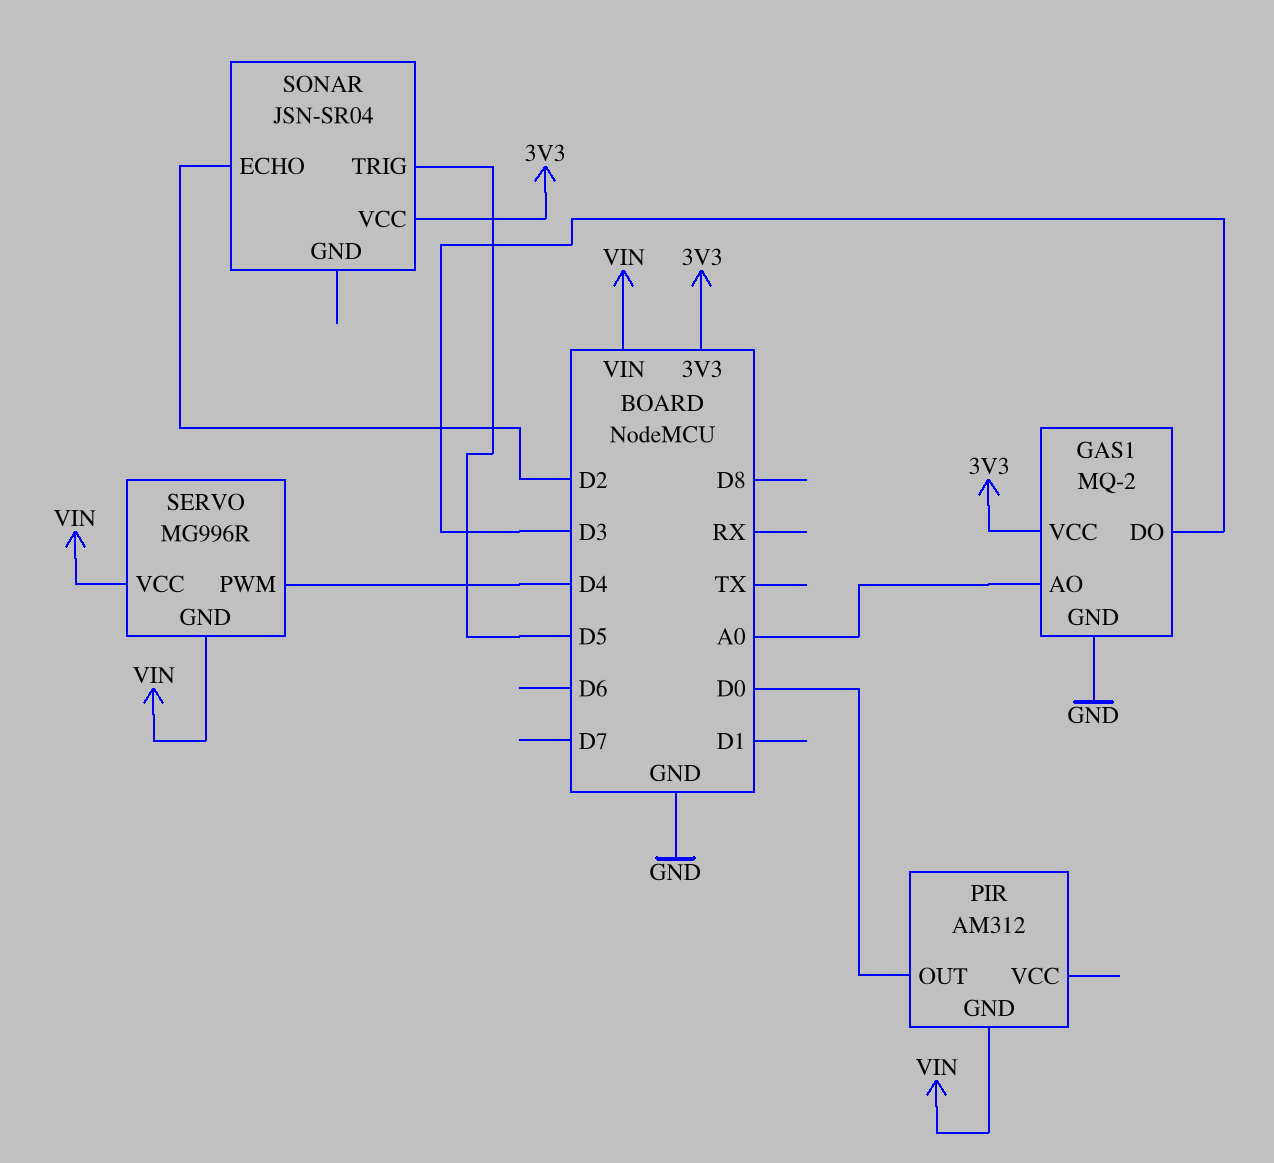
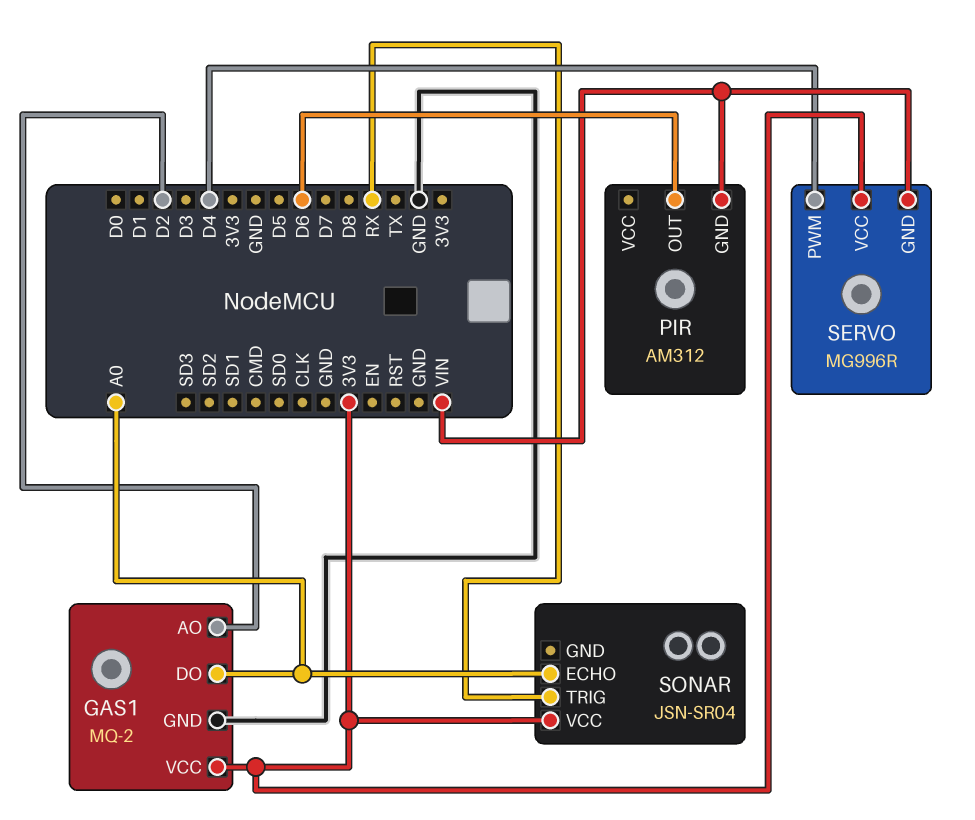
GAS1 pin AO: A0 -> D2
GAS1 pin DO: D3 -> A0
PIR pin OUT: D0 -> D6
SERVO pin VCC: VIN -> 3V3
SONAR pin ECHO: D2 -> A0
SONAR pin TRIG: D5 -> RX

